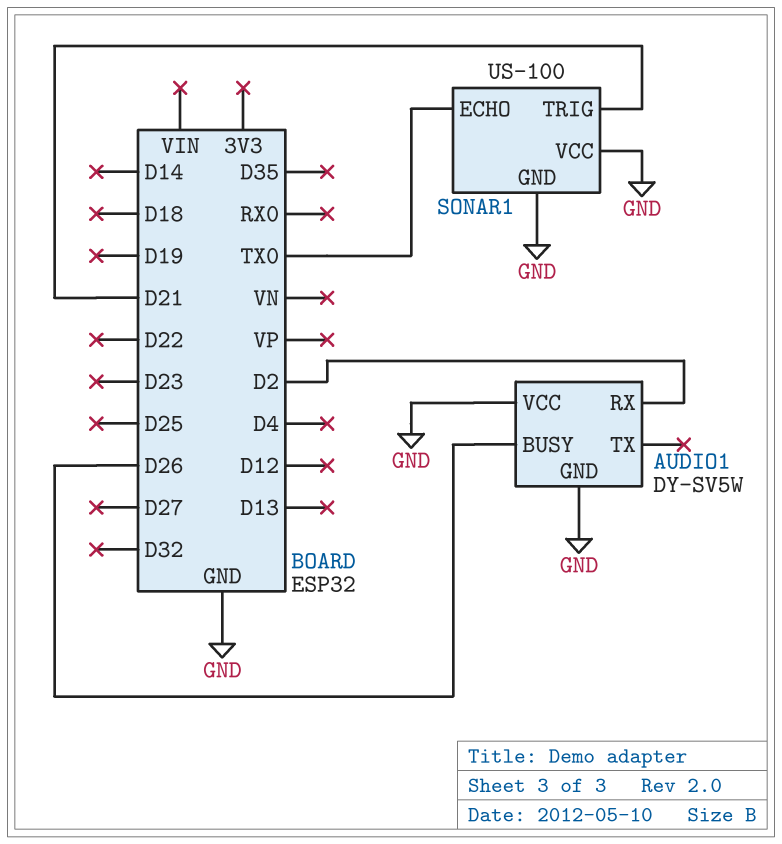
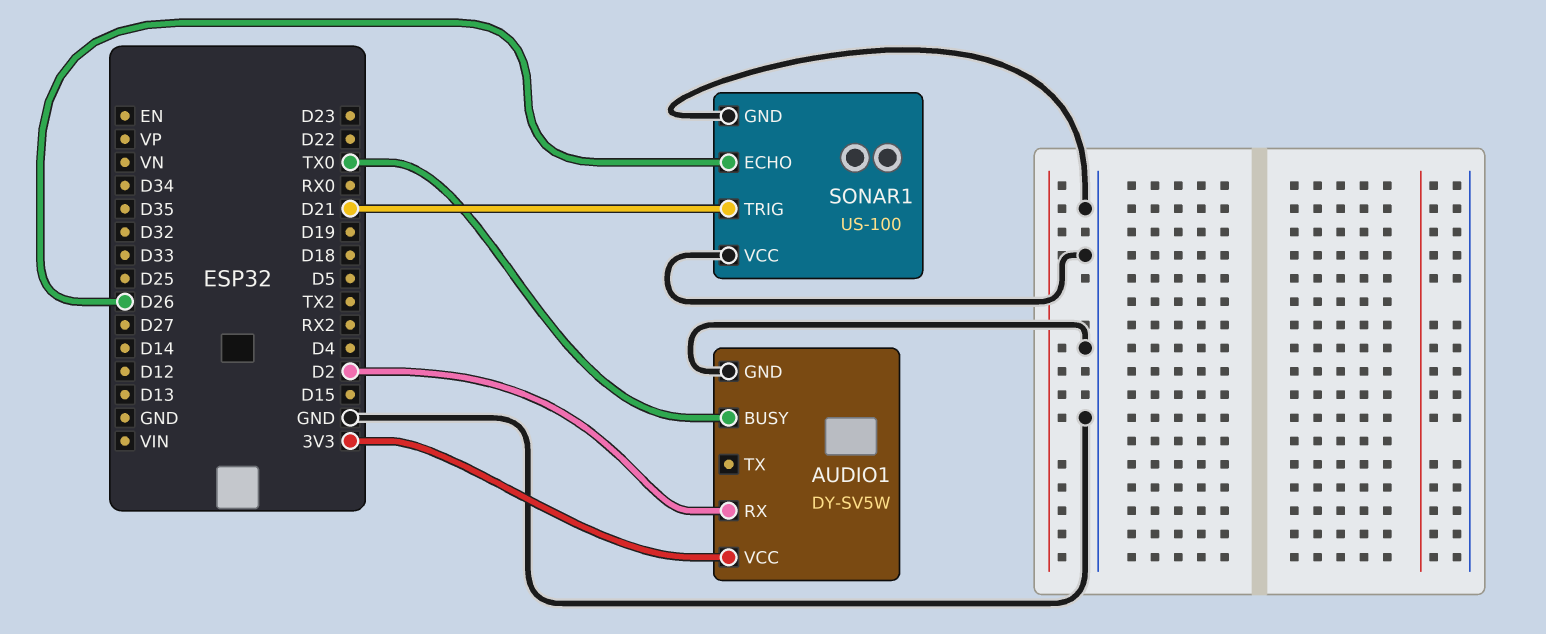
AUDIO1 pin BUSY: D26 -> TX0
AUDIO1 pin VCC: GND -> 3V3
SONAR1 pin ECHO: TX0 -> D26

